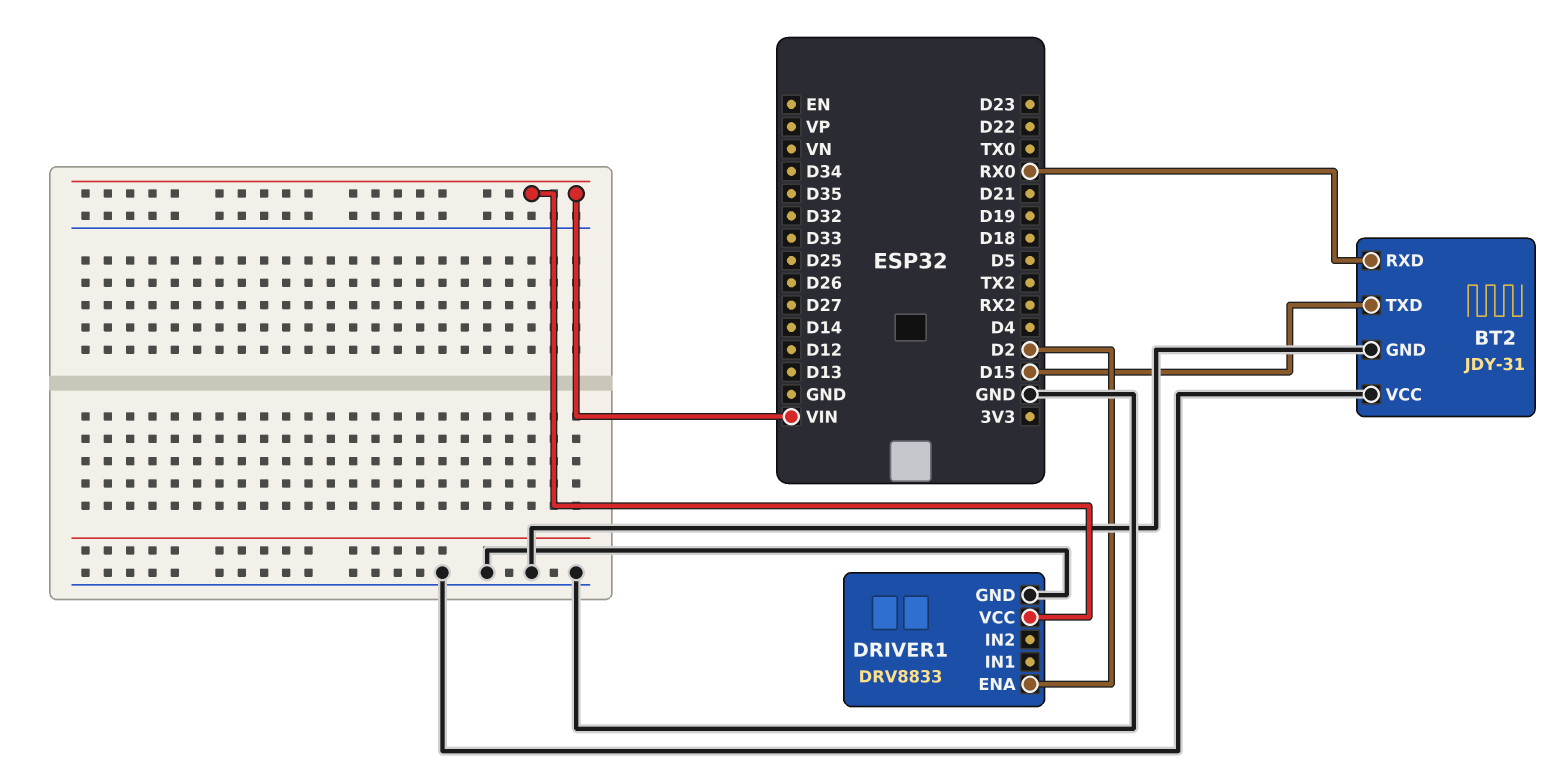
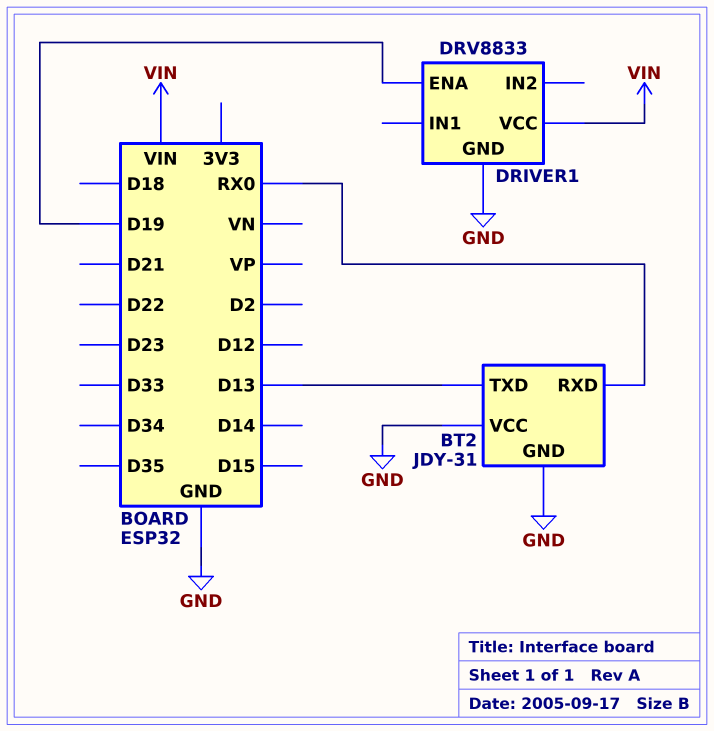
BT2 pin TXD: D15 -> D13
DRIVER1 pin ENA: D2 -> D19

